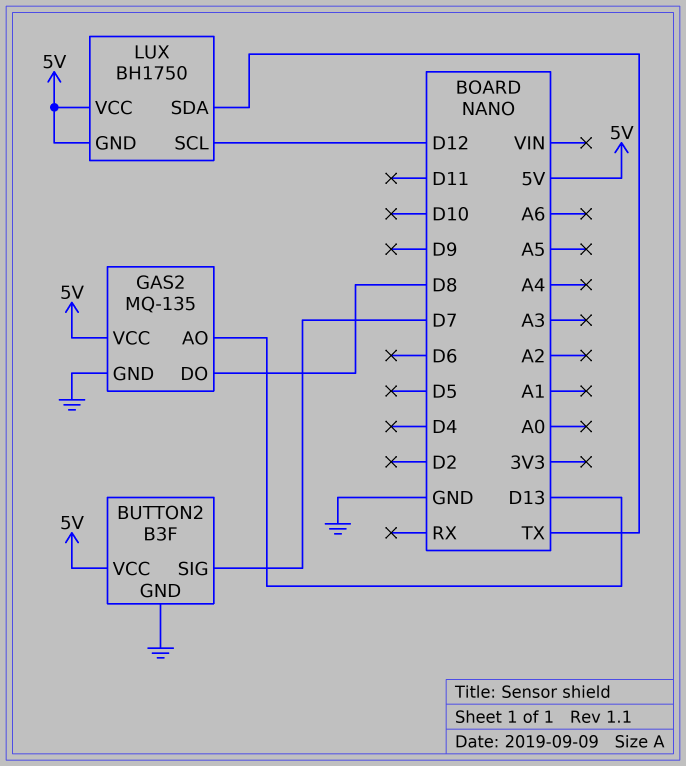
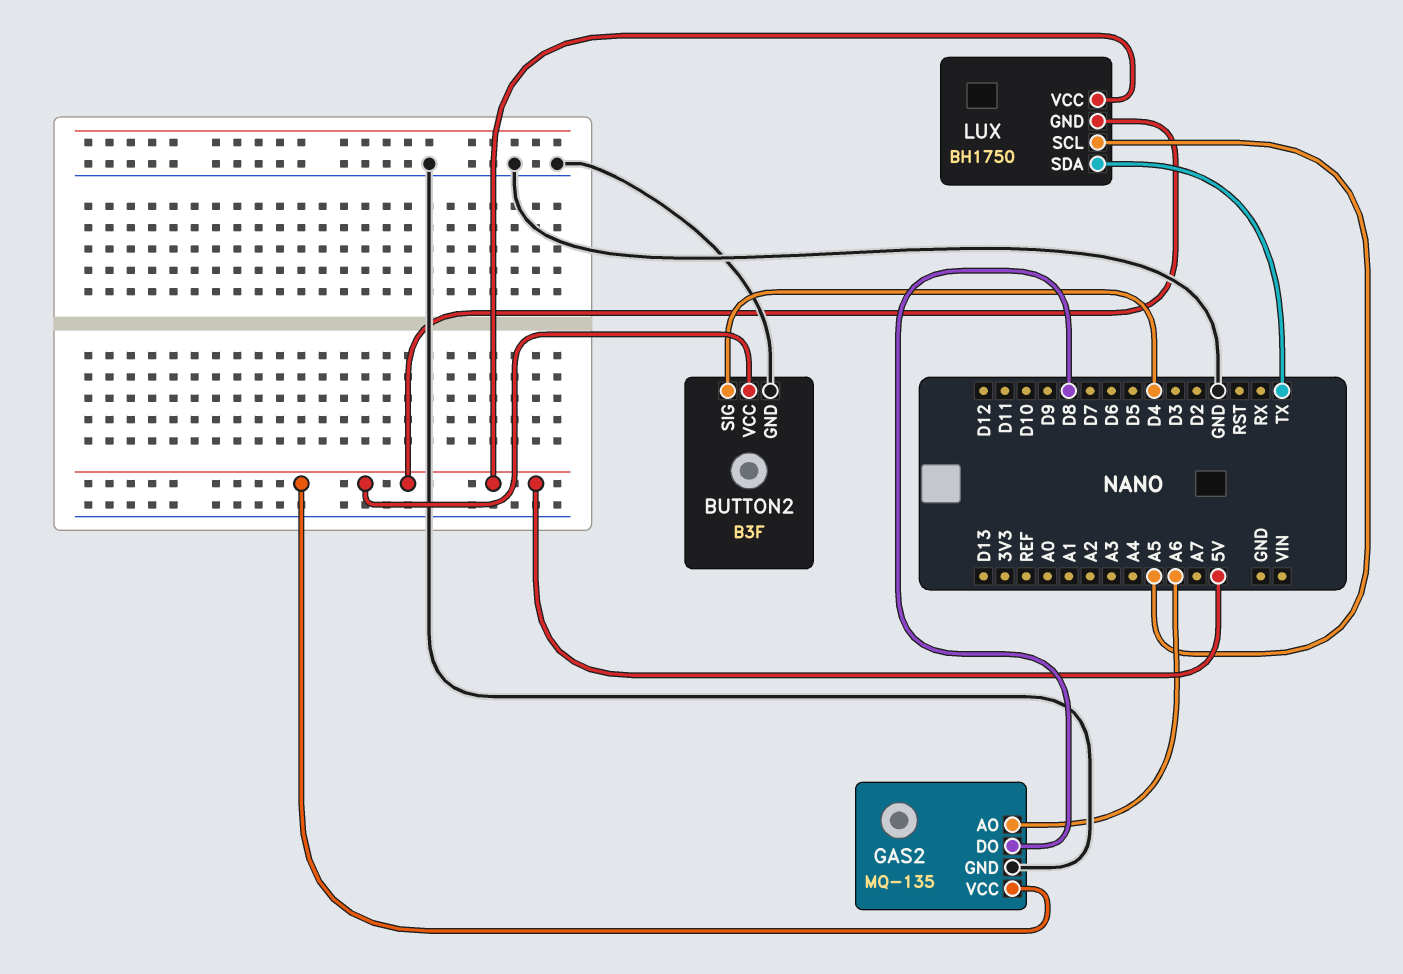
BUTTON2 pin SIG: D7 -> D4
GAS2 pin AO: D13 -> A6
LUX pin SCL: D12 -> A5

